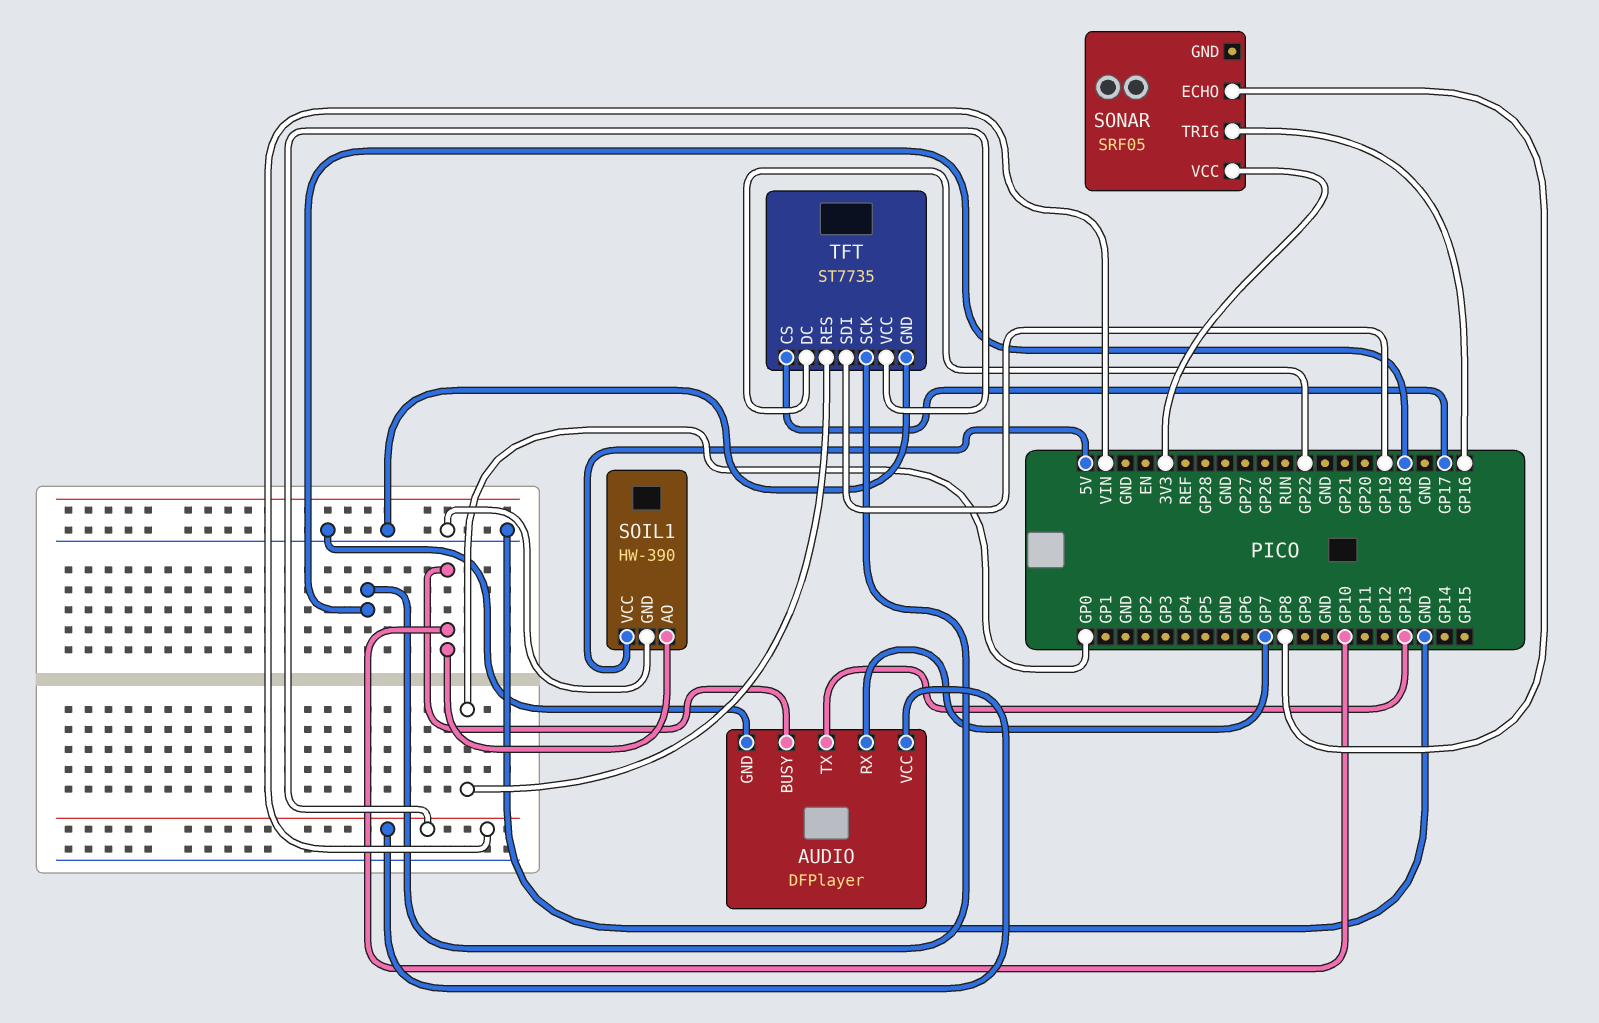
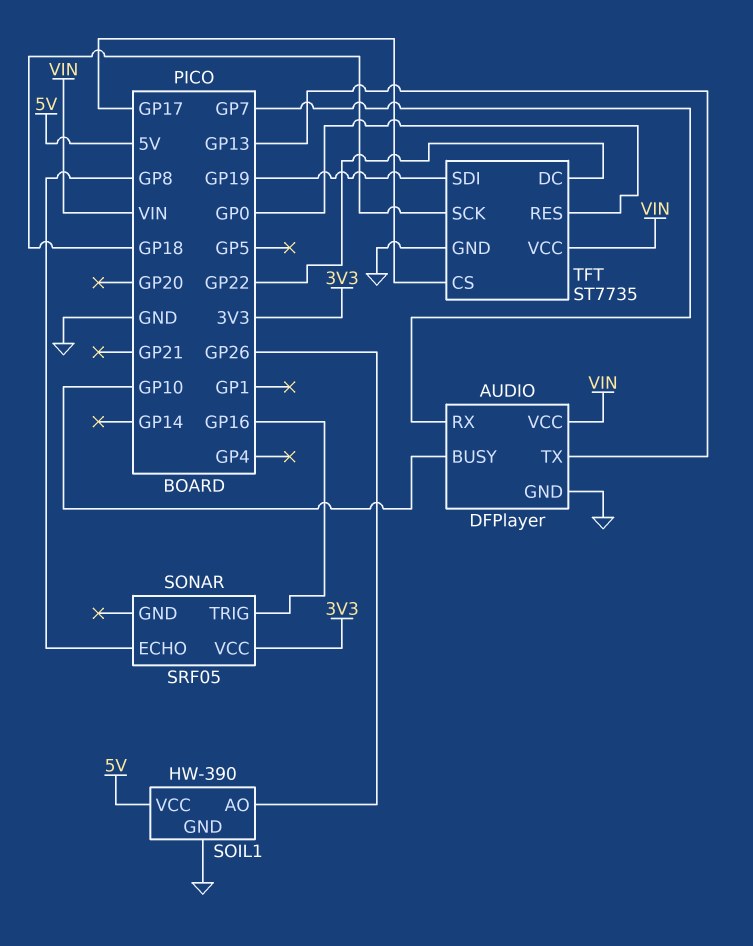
SOIL1 pin AO: GP10 -> GP26

